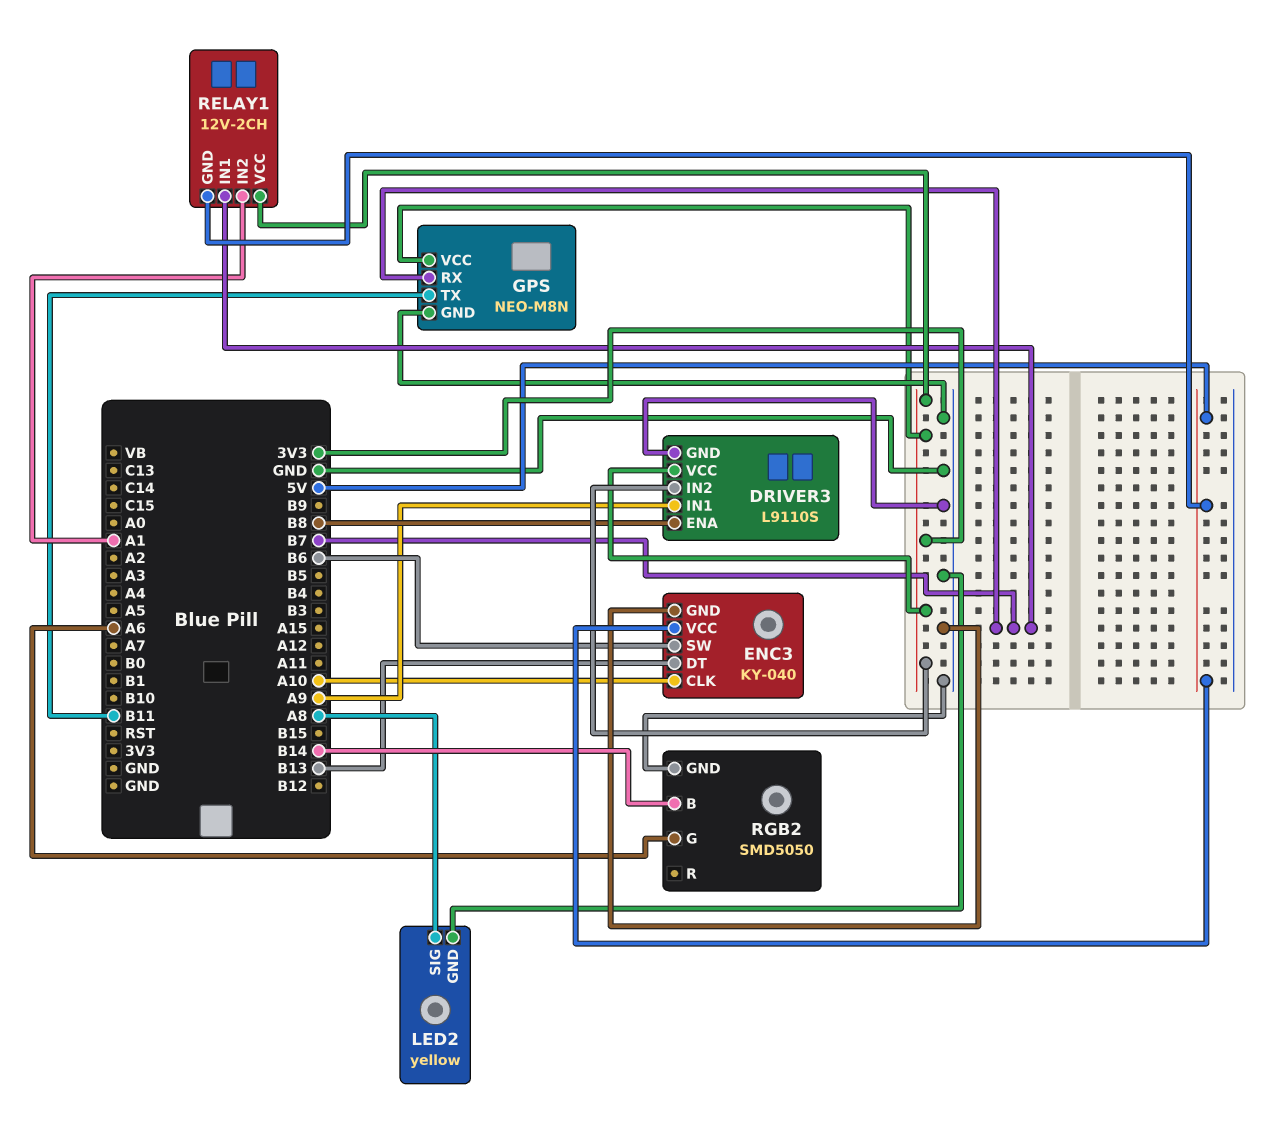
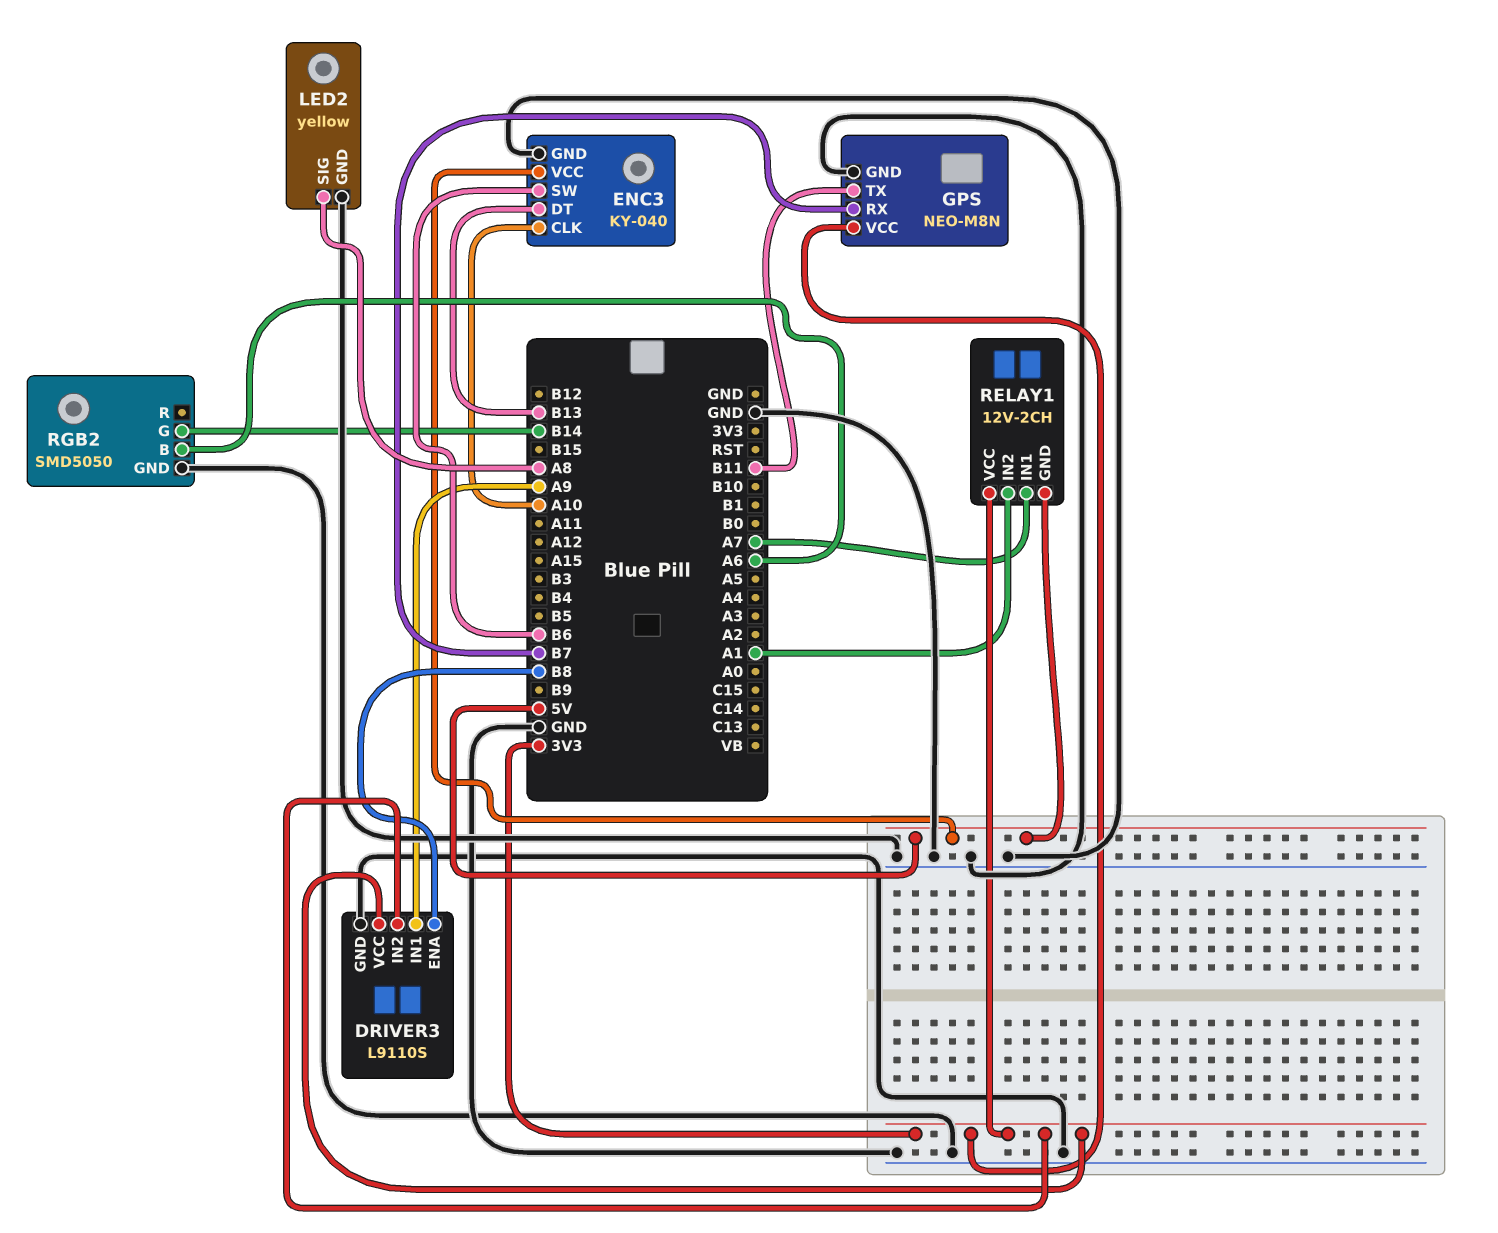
RELAY1 pin IN1: B7 -> A7
RGB2 pin B: B14 -> A6
RGB2 pin G: A6 -> B14

